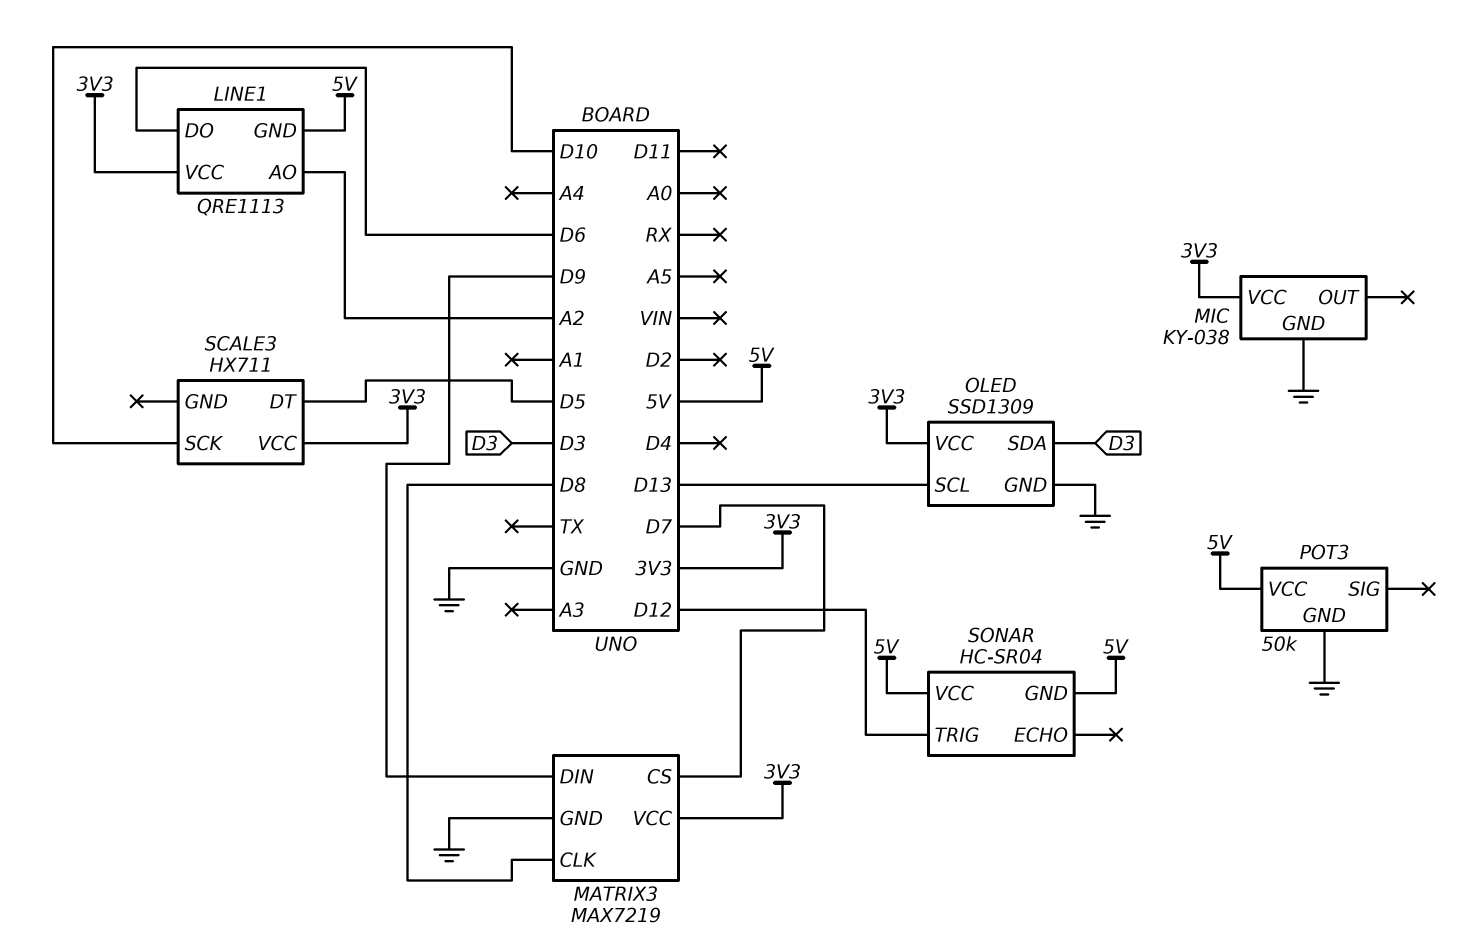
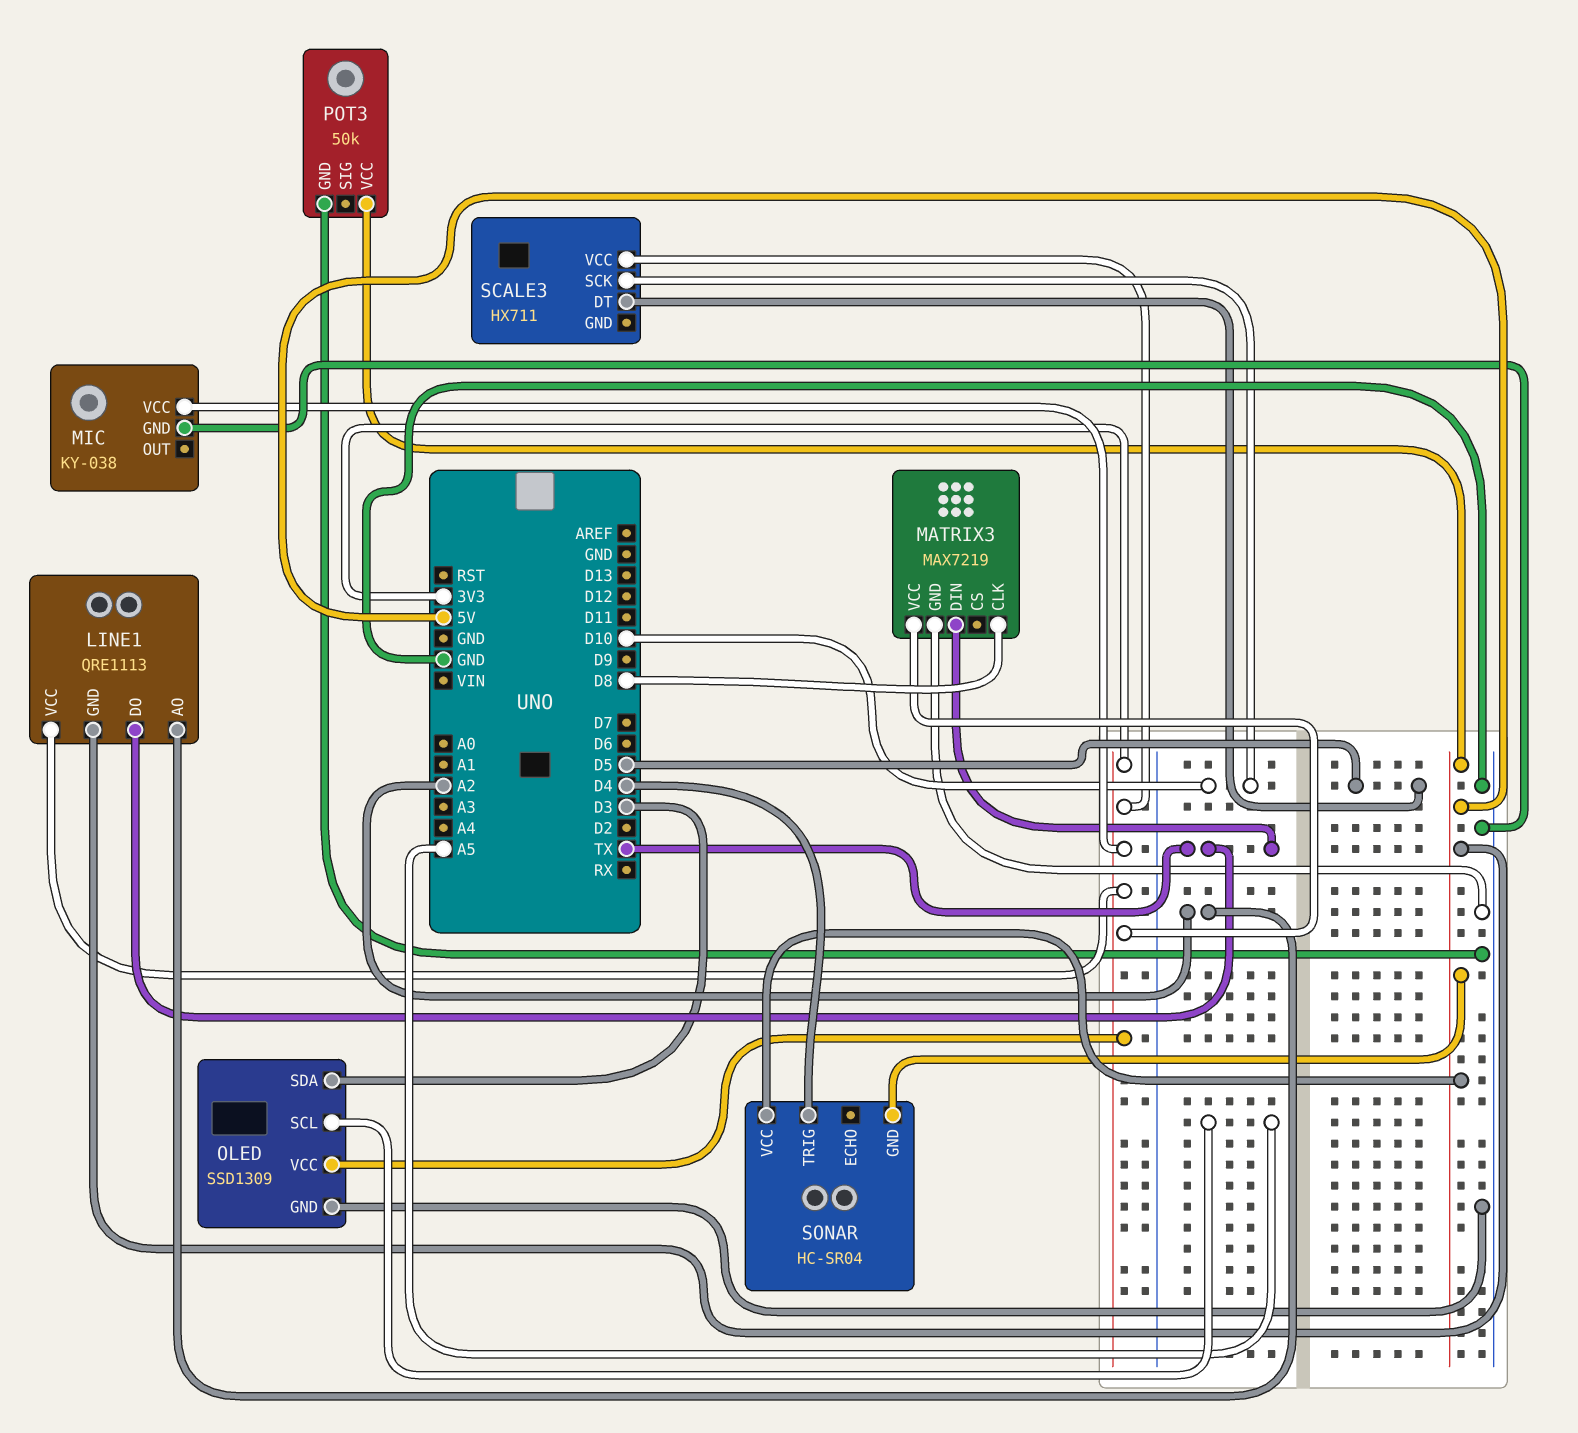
LINE1 pin DO: D6 -> TX
MATRIX3 pin CS: D7 -> none
MATRIX3 pin DIN: D9 -> TX
OLED pin SCL: D13 -> A5
SONAR pin TRIG: D12 -> D4

